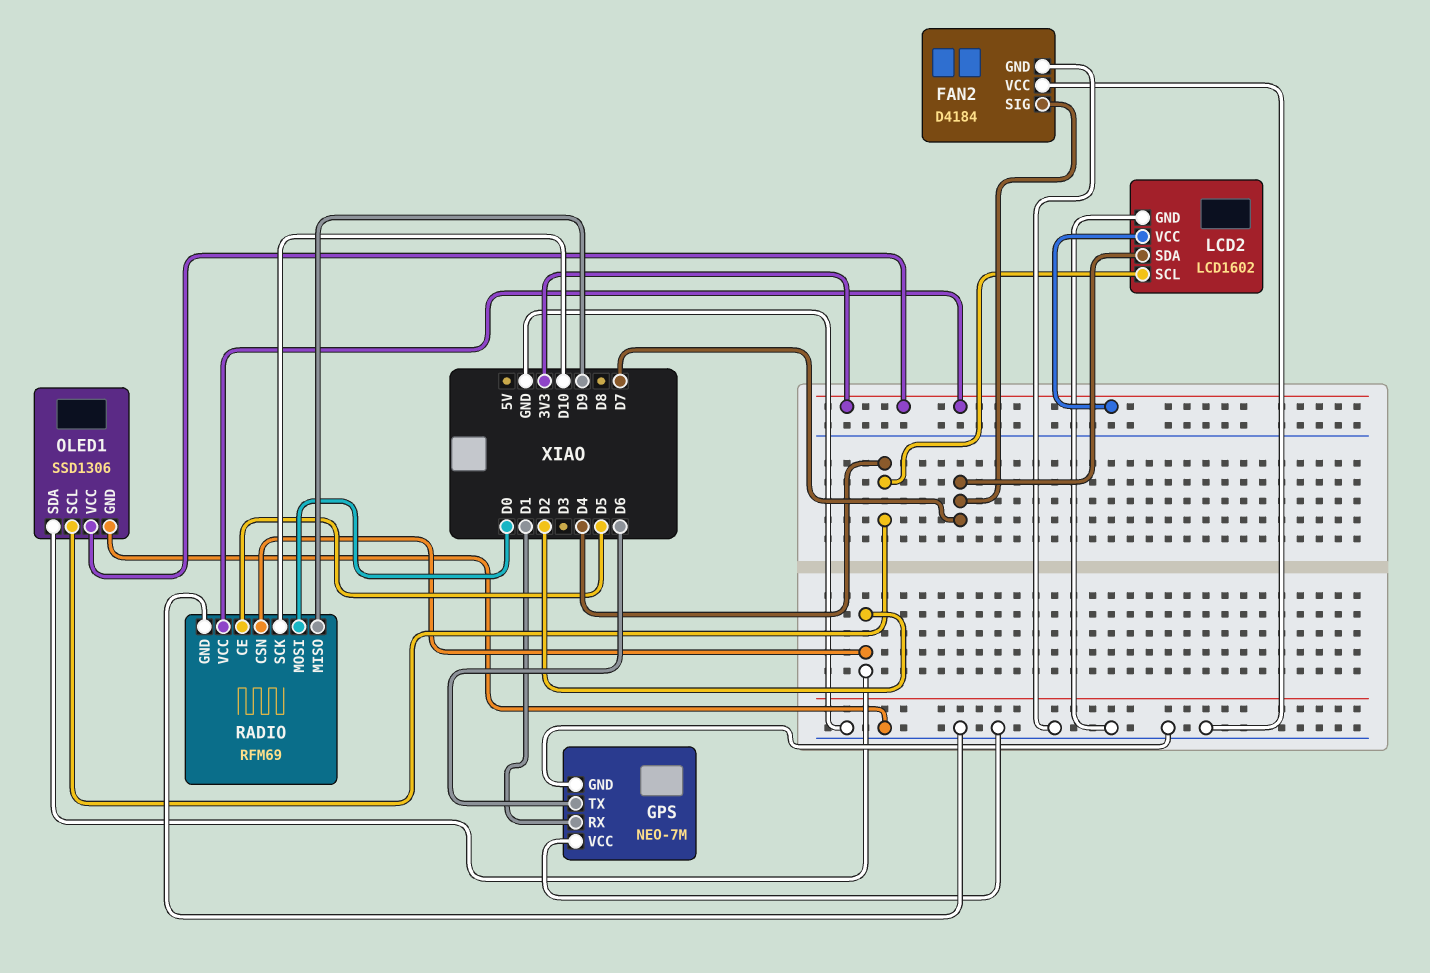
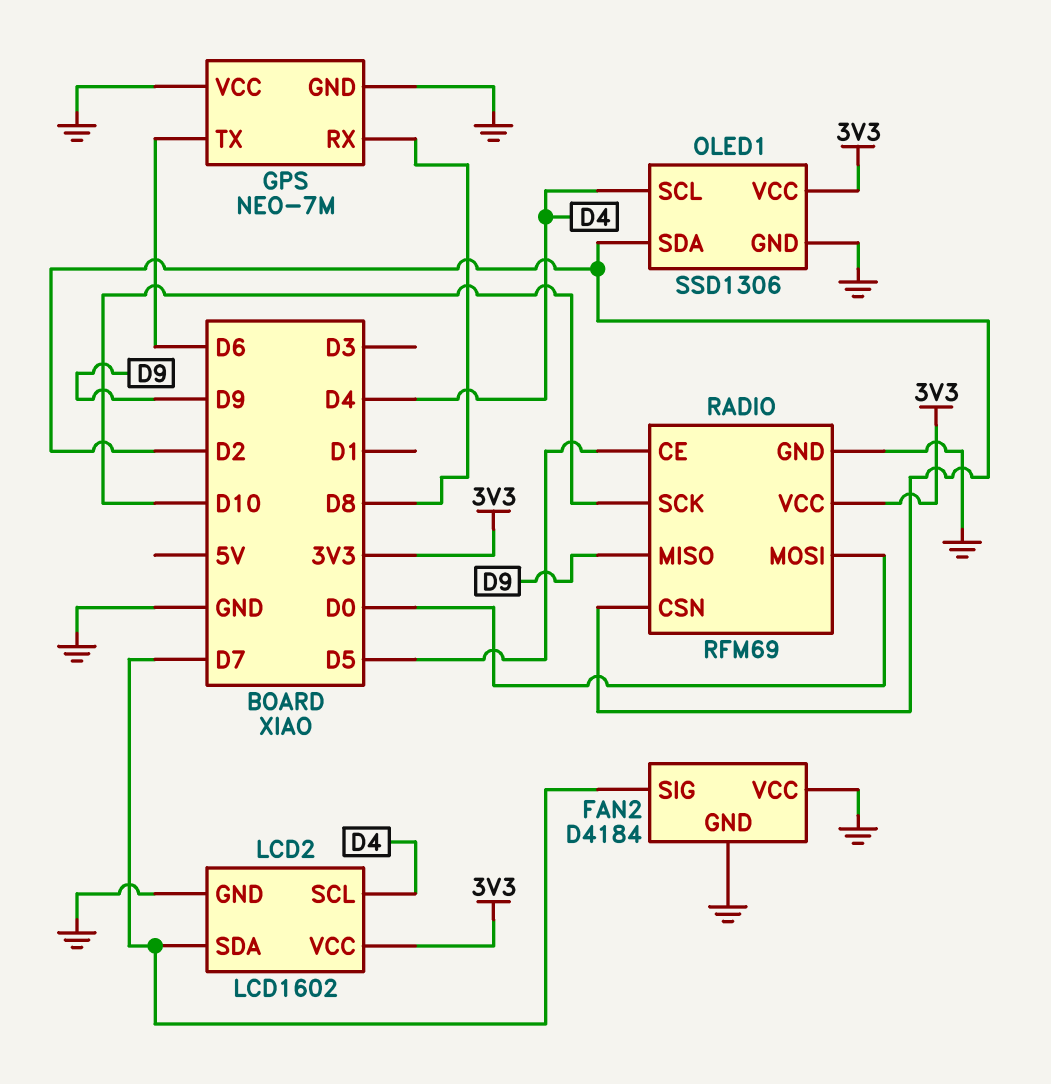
GPS pin RX: D1 -> D8

